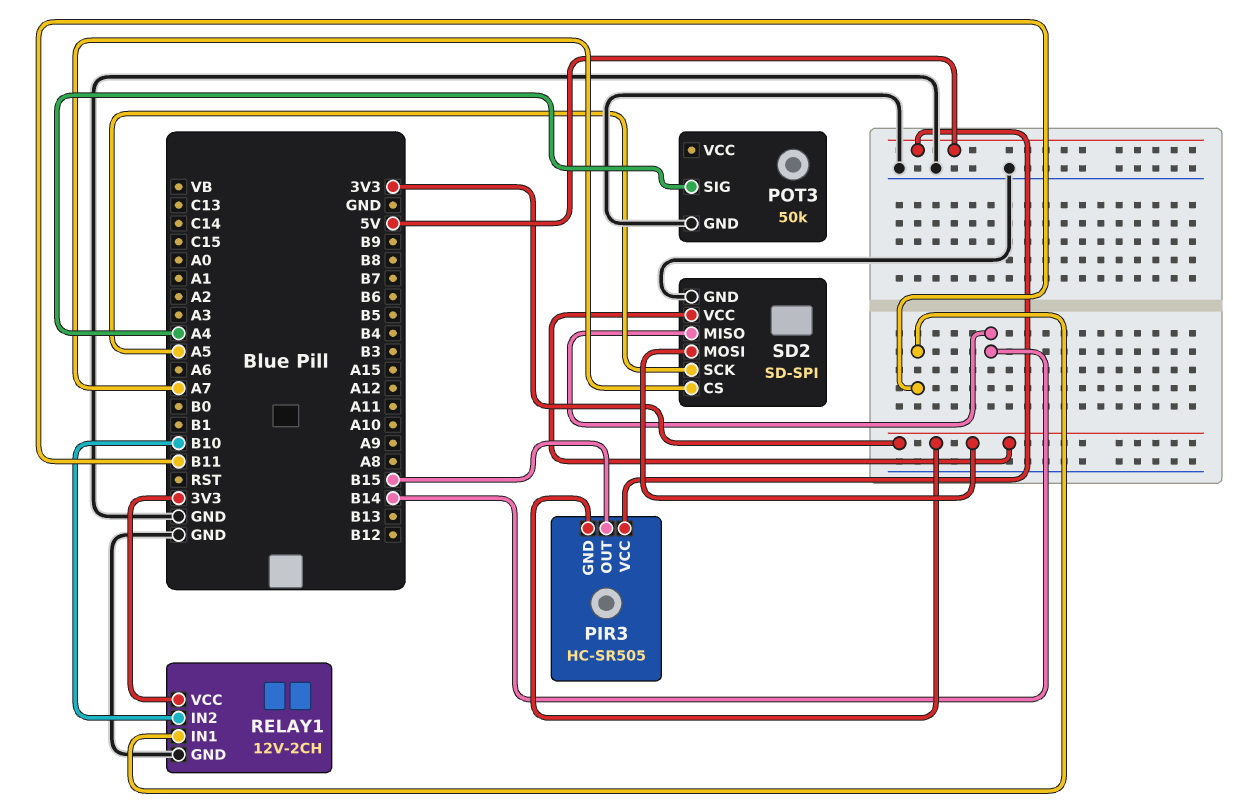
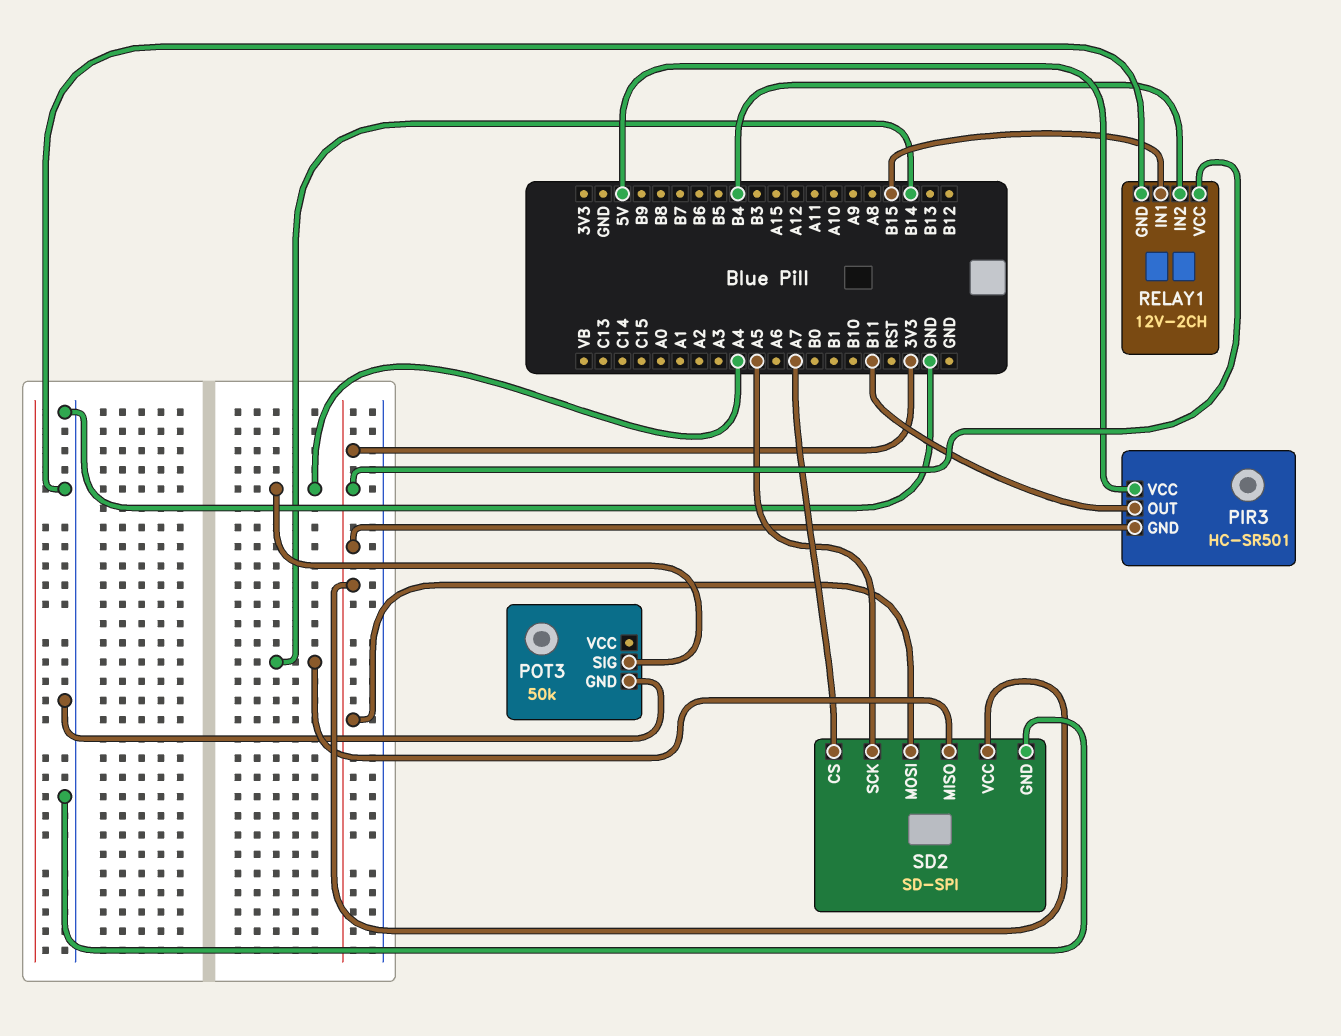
PIR3: HC-SR505 -> HC-SR501
PIR3 pin OUT: B15 -> B11
RELAY1 pin IN1: B11 -> B15
RELAY1 pin IN2: B10 -> B4

